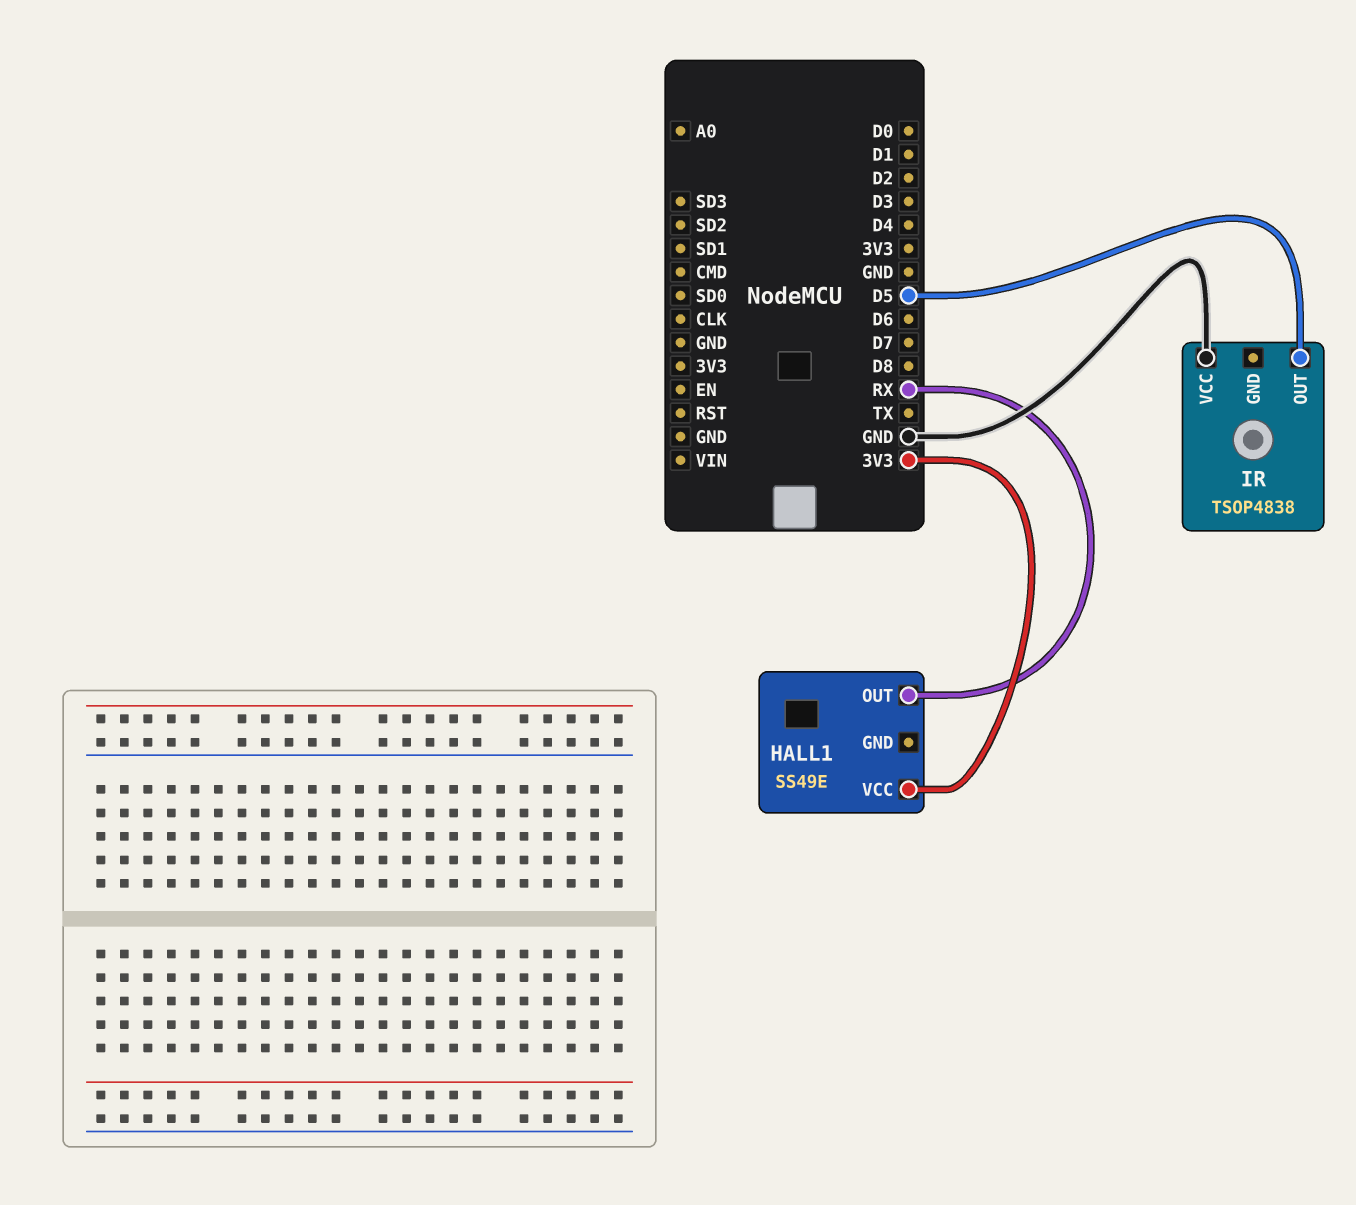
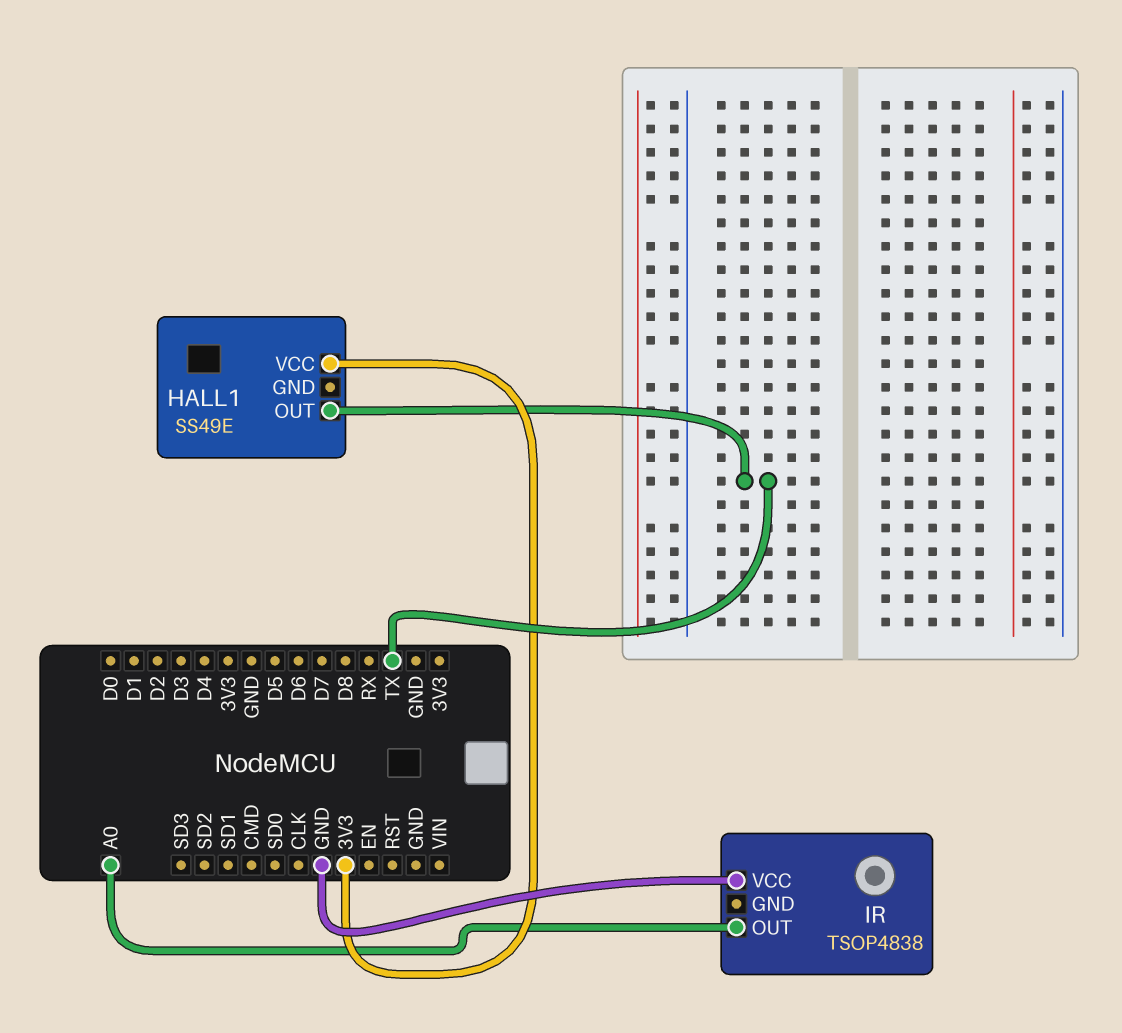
HALL1 pin OUT: RX -> TX
IR pin OUT: D5 -> A0

